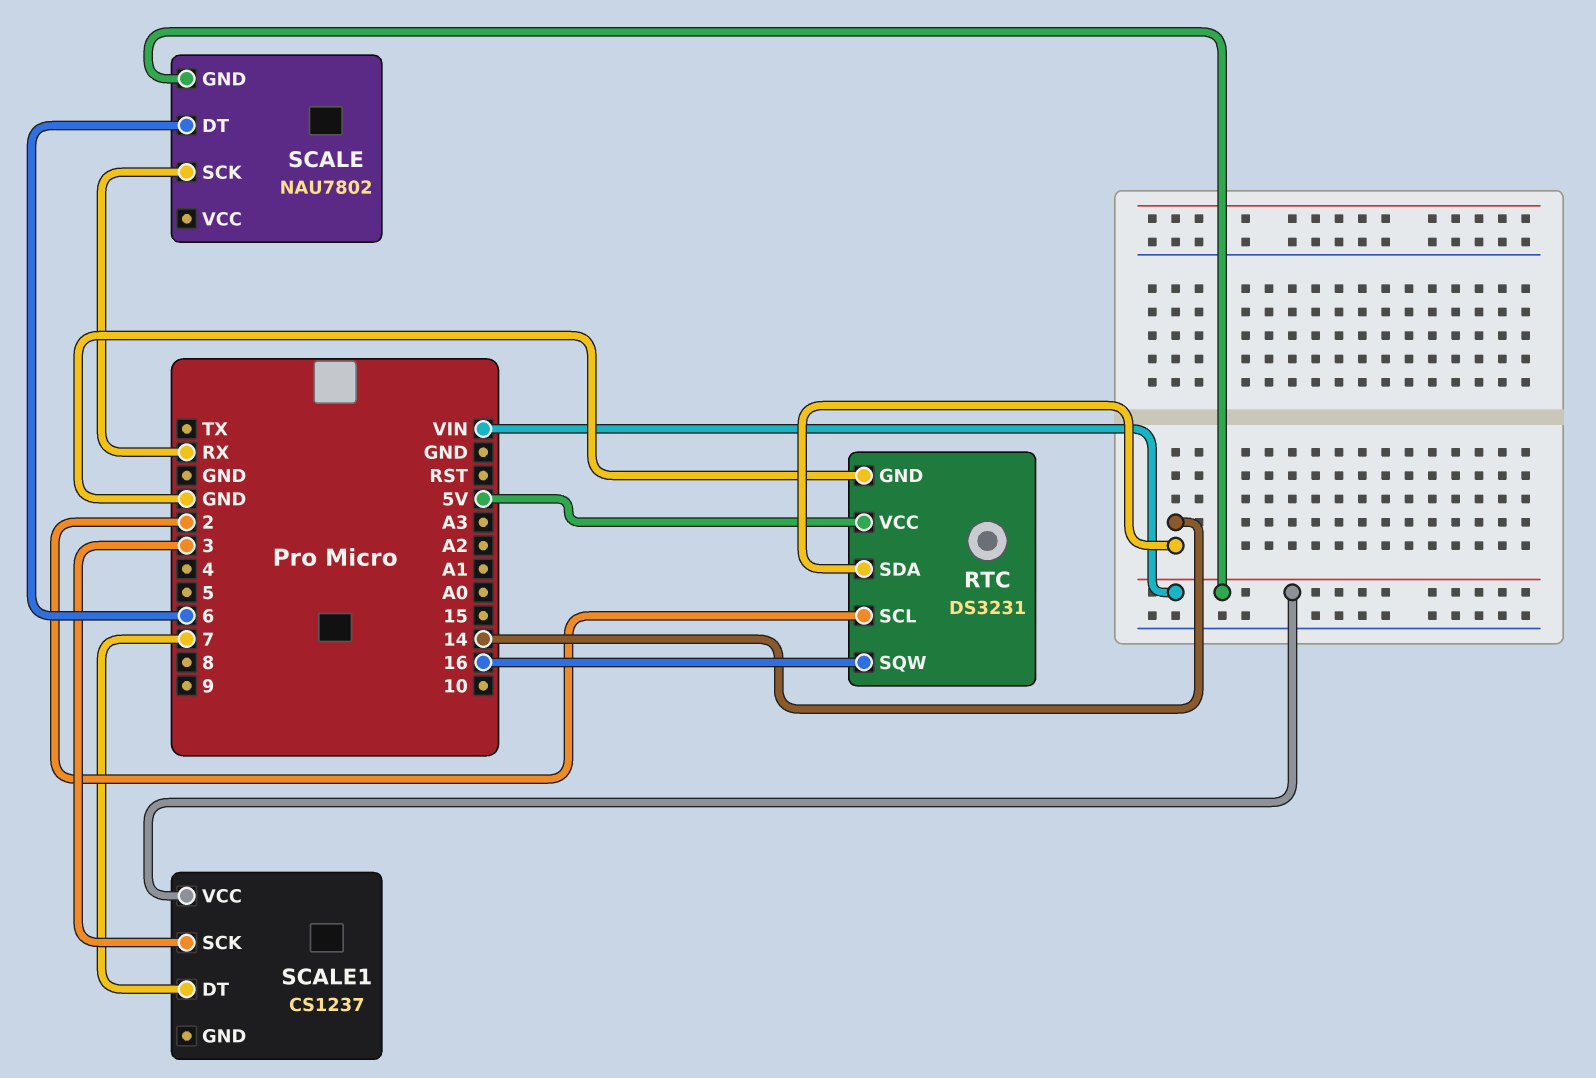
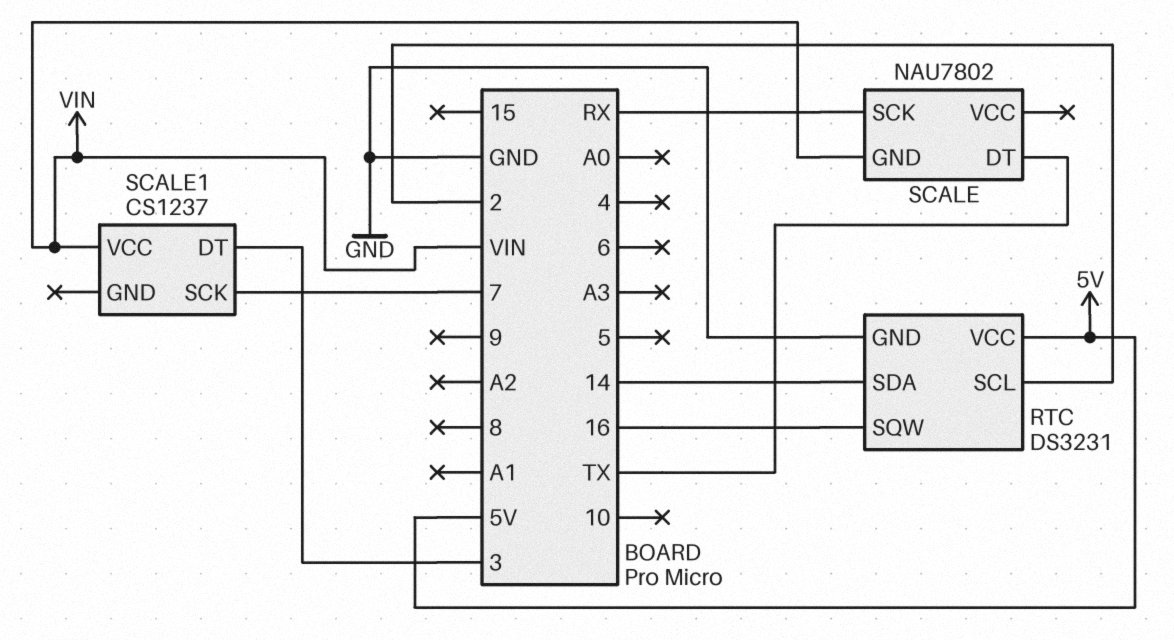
SCALE pin DT: 6 -> TX
SCALE1 pin DT: 7 -> 3
SCALE1 pin SCK: 3 -> 7

